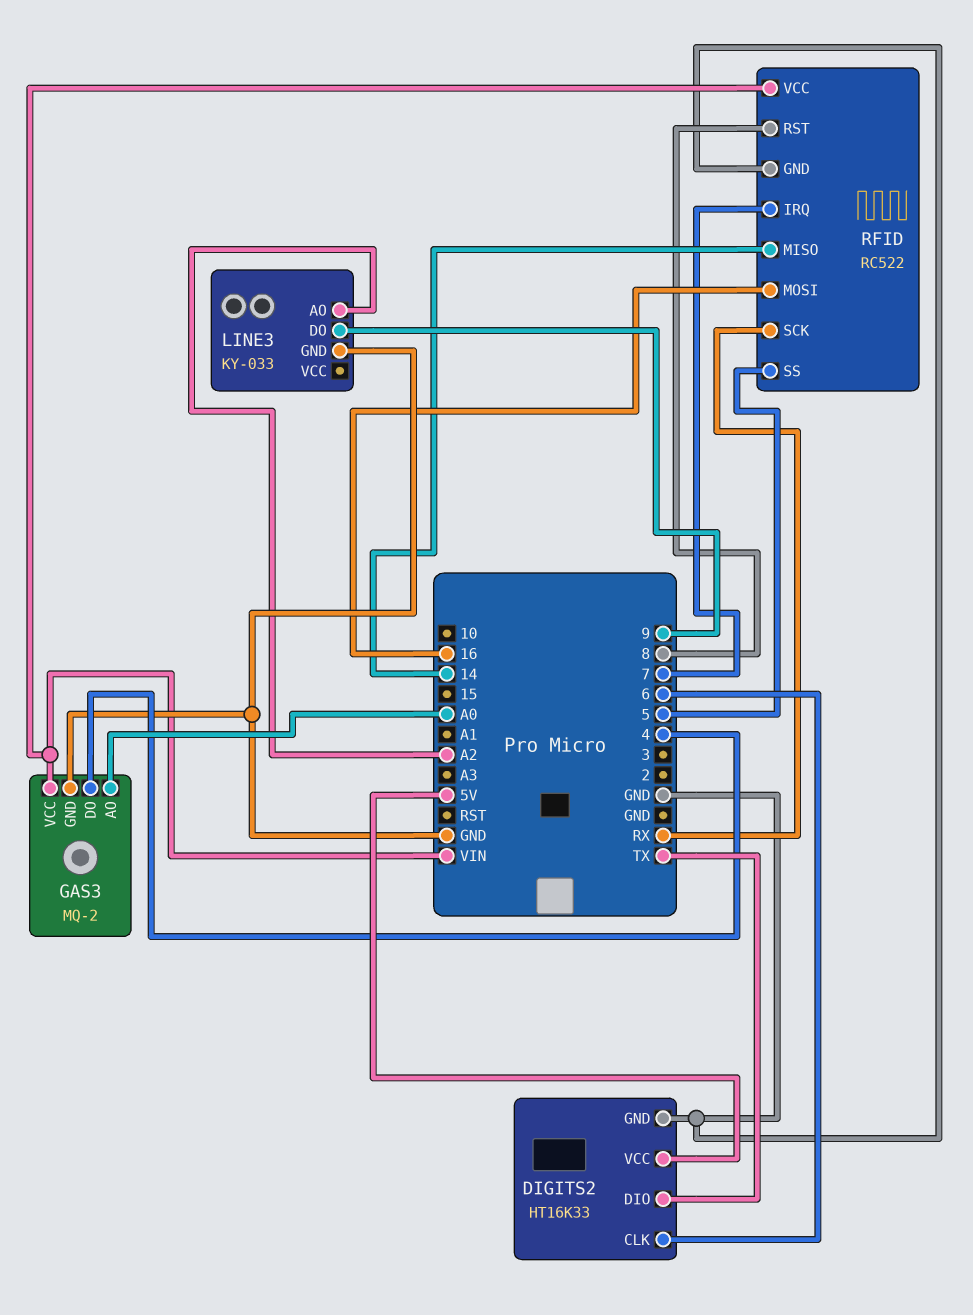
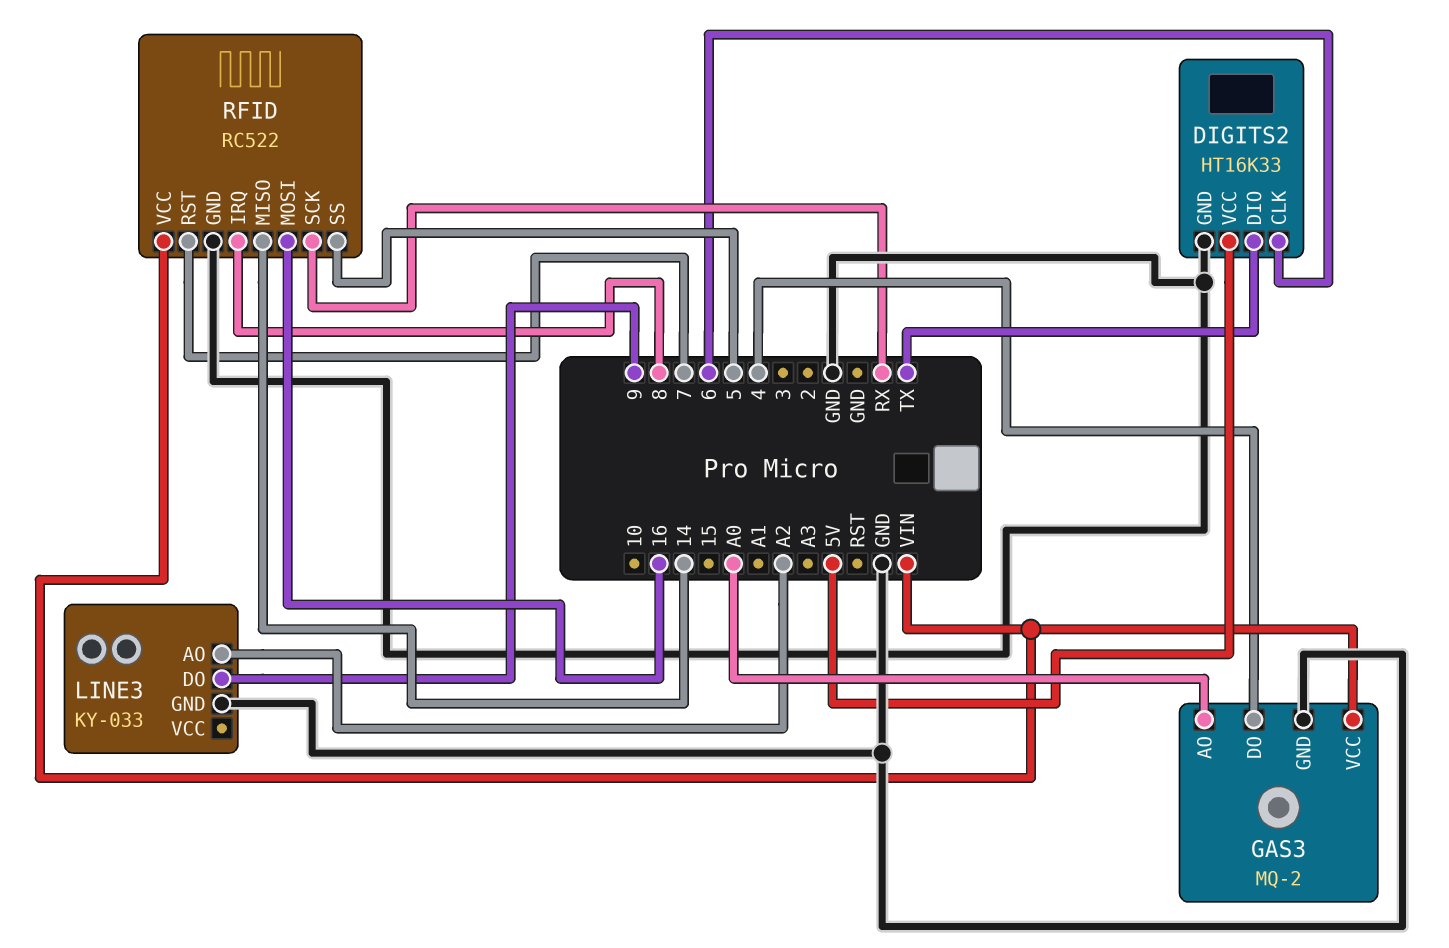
RFID pin IRQ: 7 -> 8
RFID pin RST: 8 -> 7

